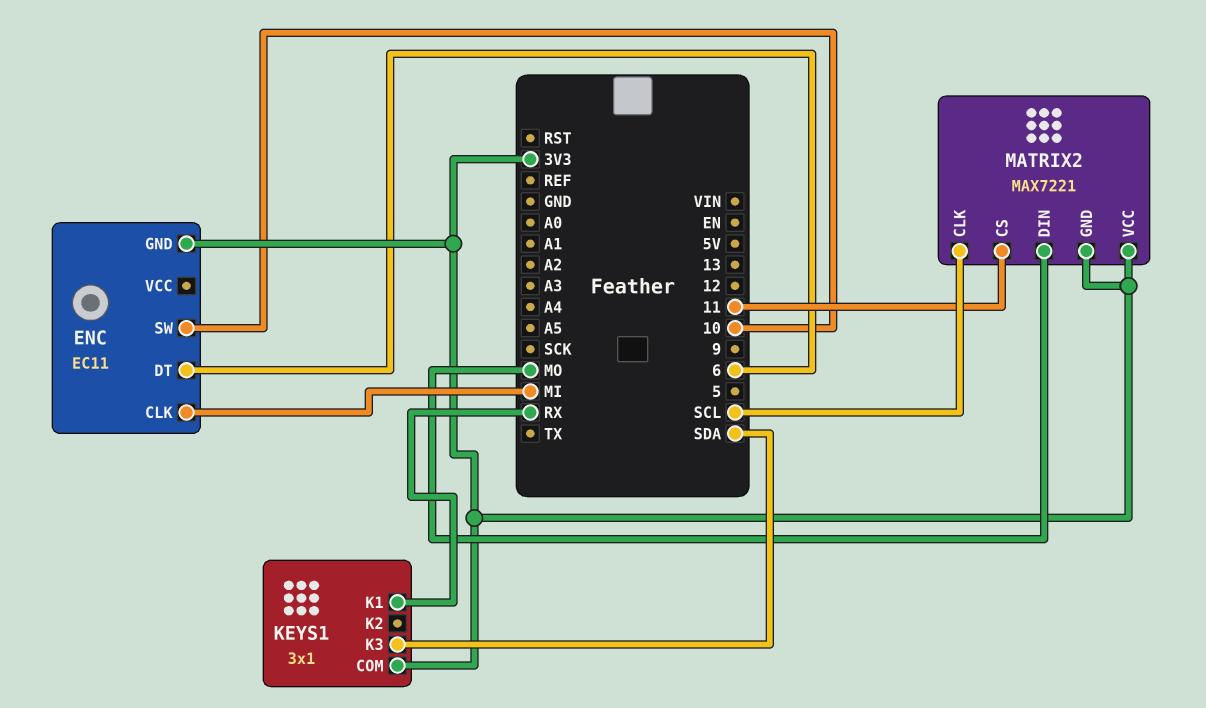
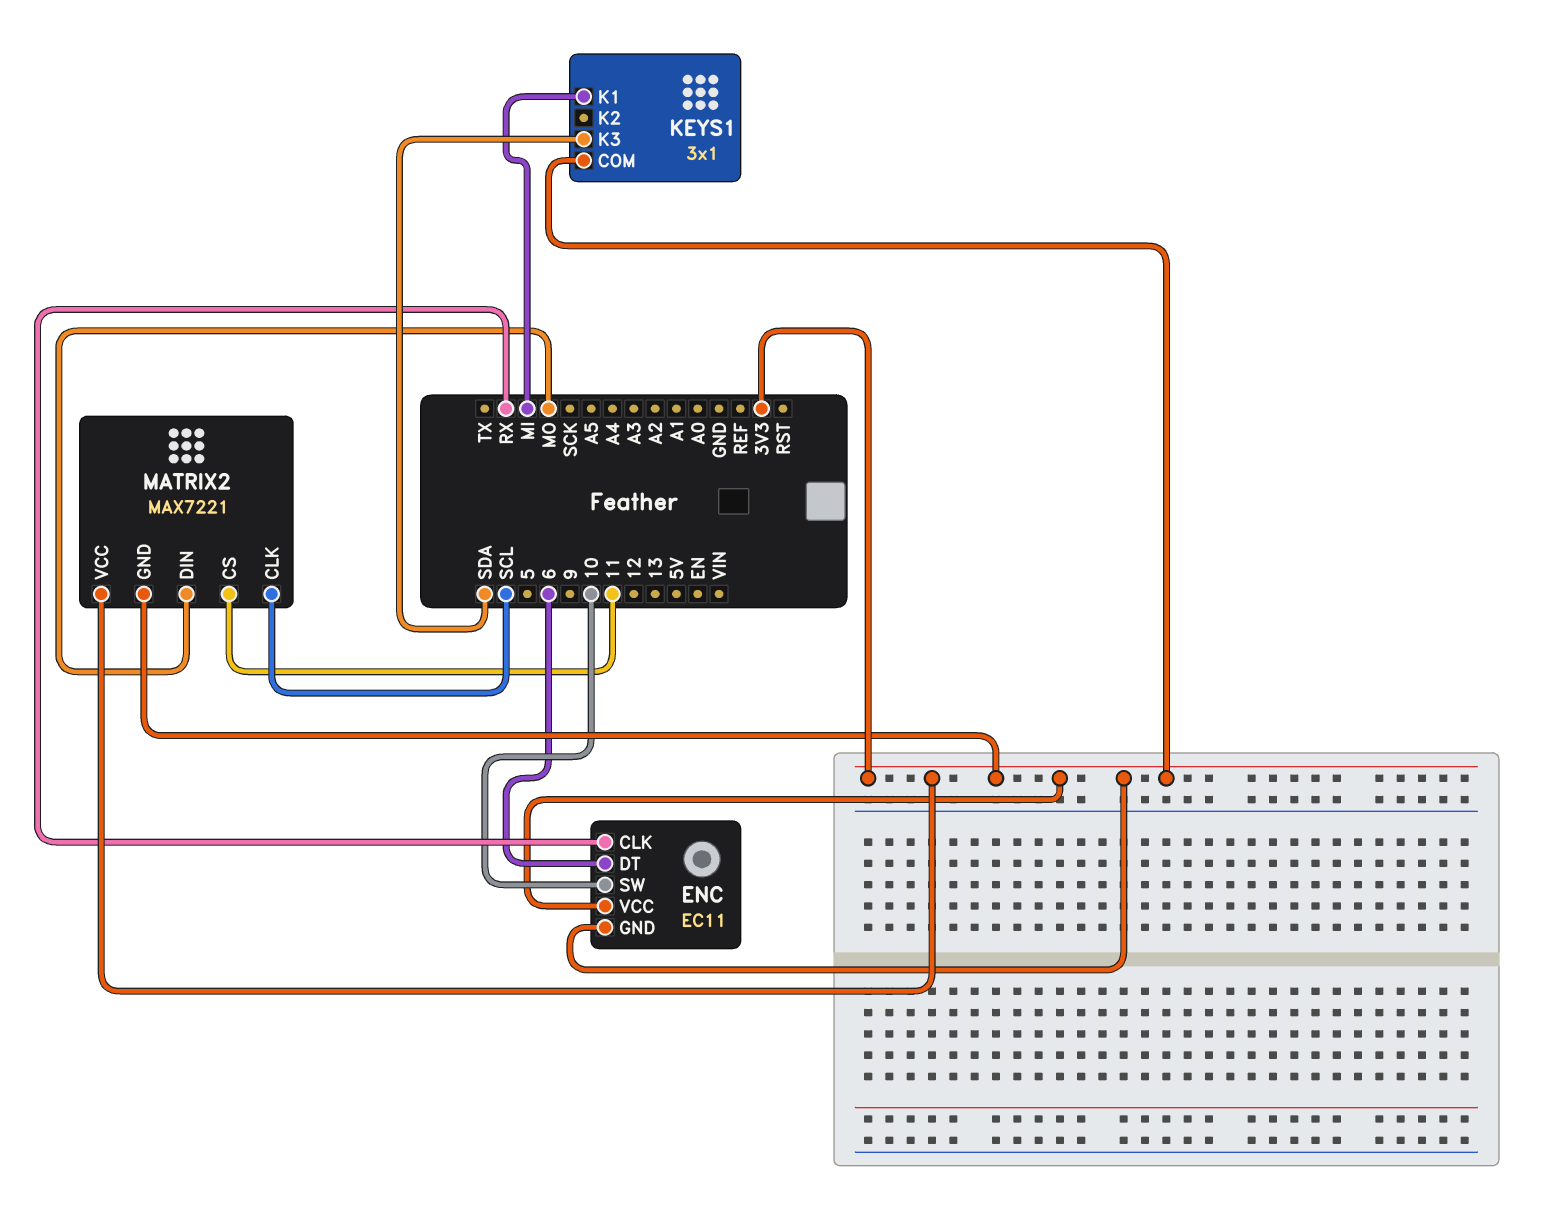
ENC pin CLK: MI -> RX
ENC pin VCC: none -> 3V3
KEYS1 pin K1: RX -> MI

